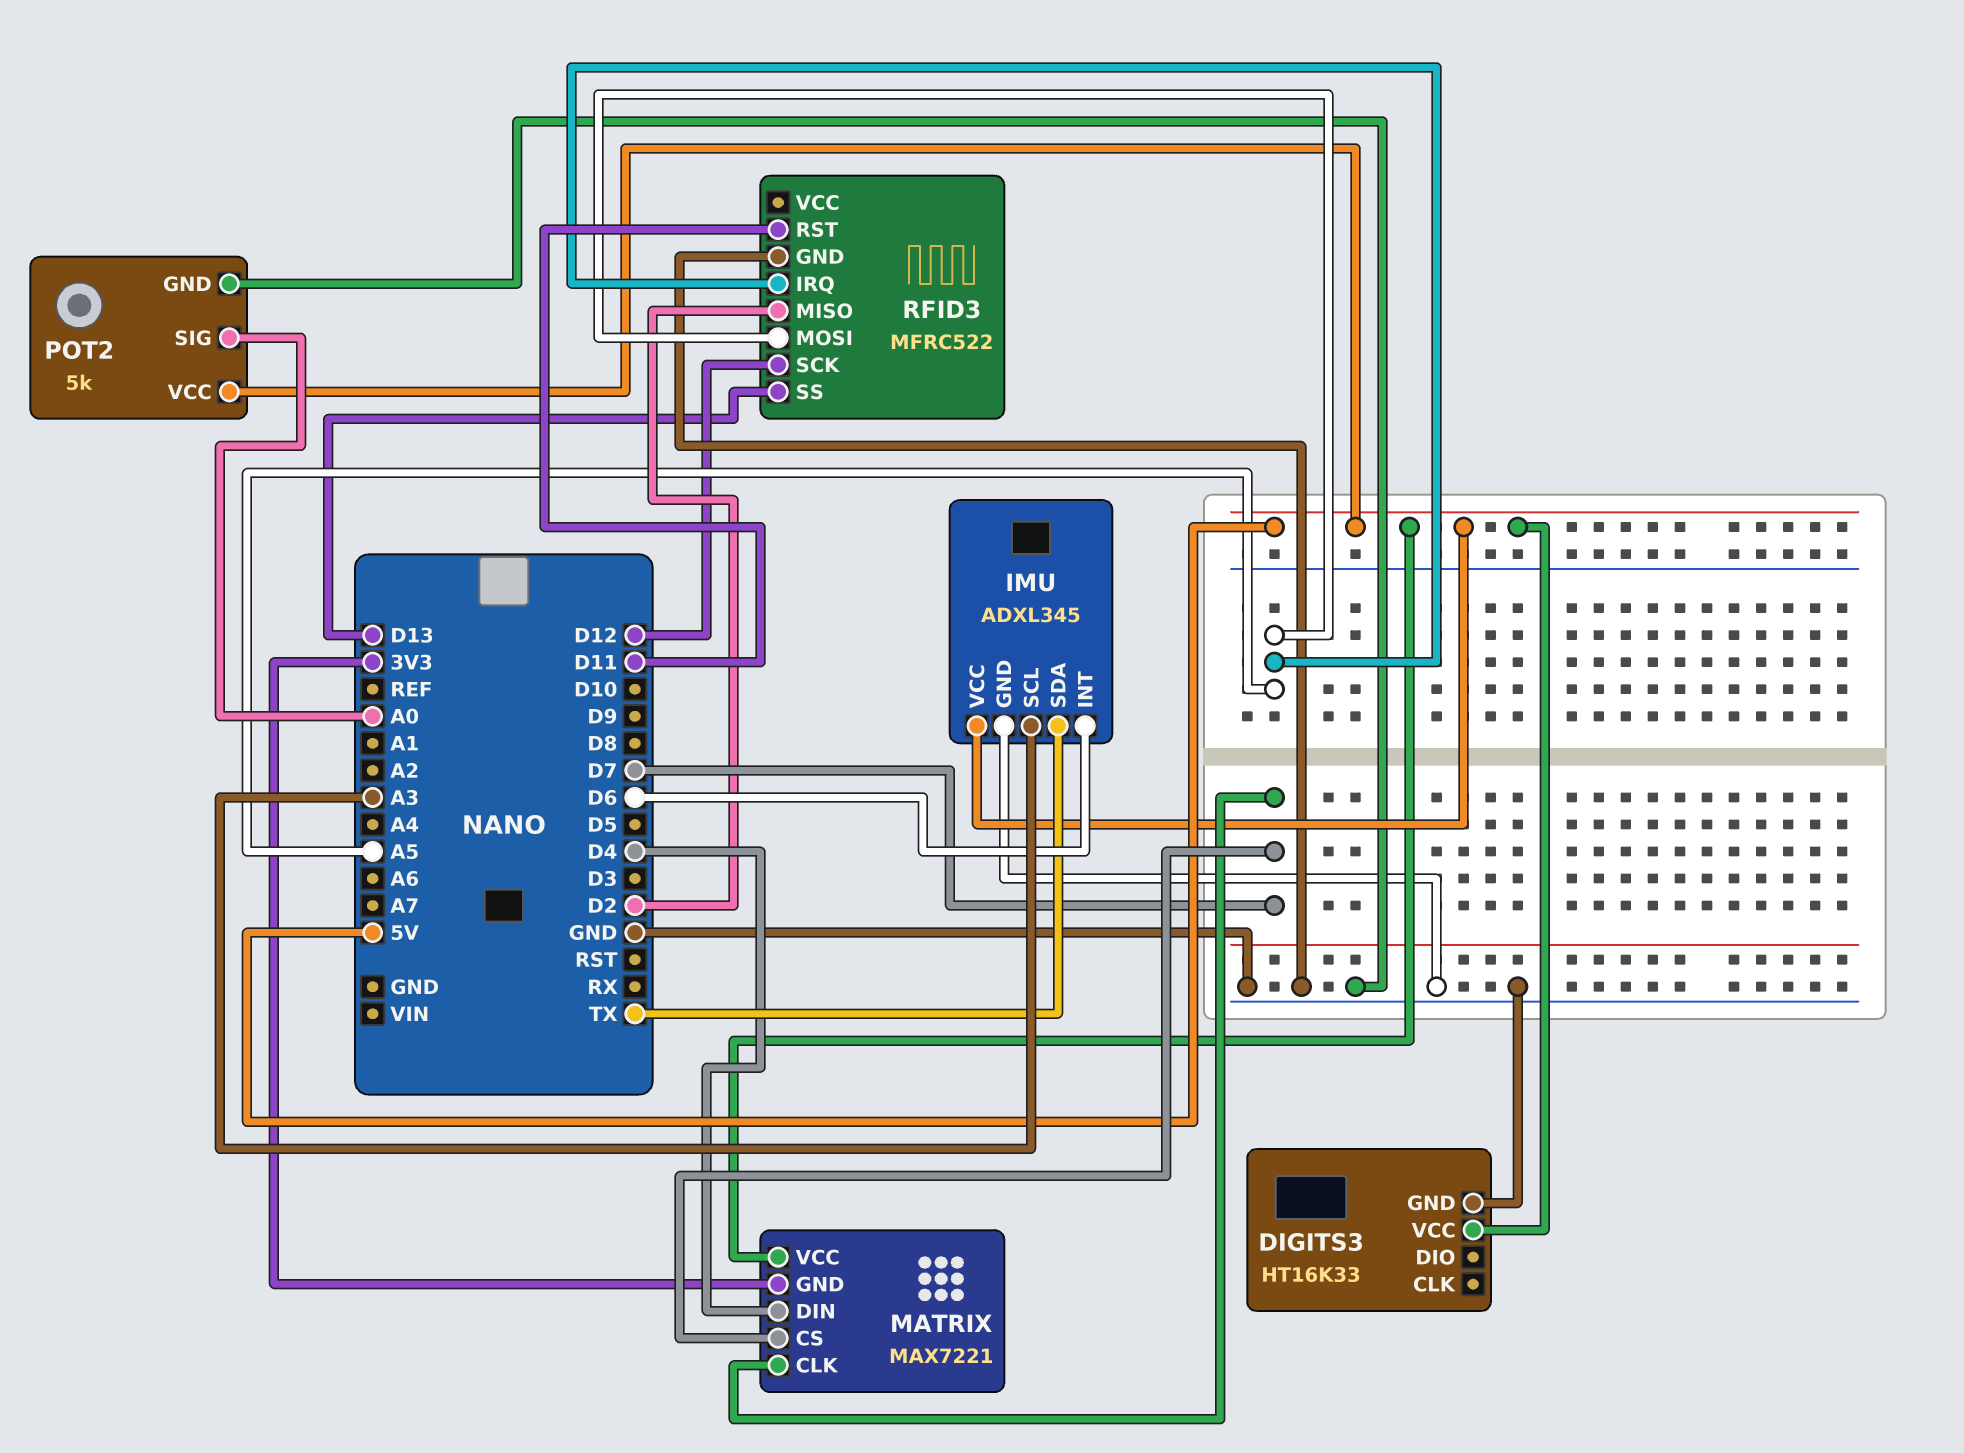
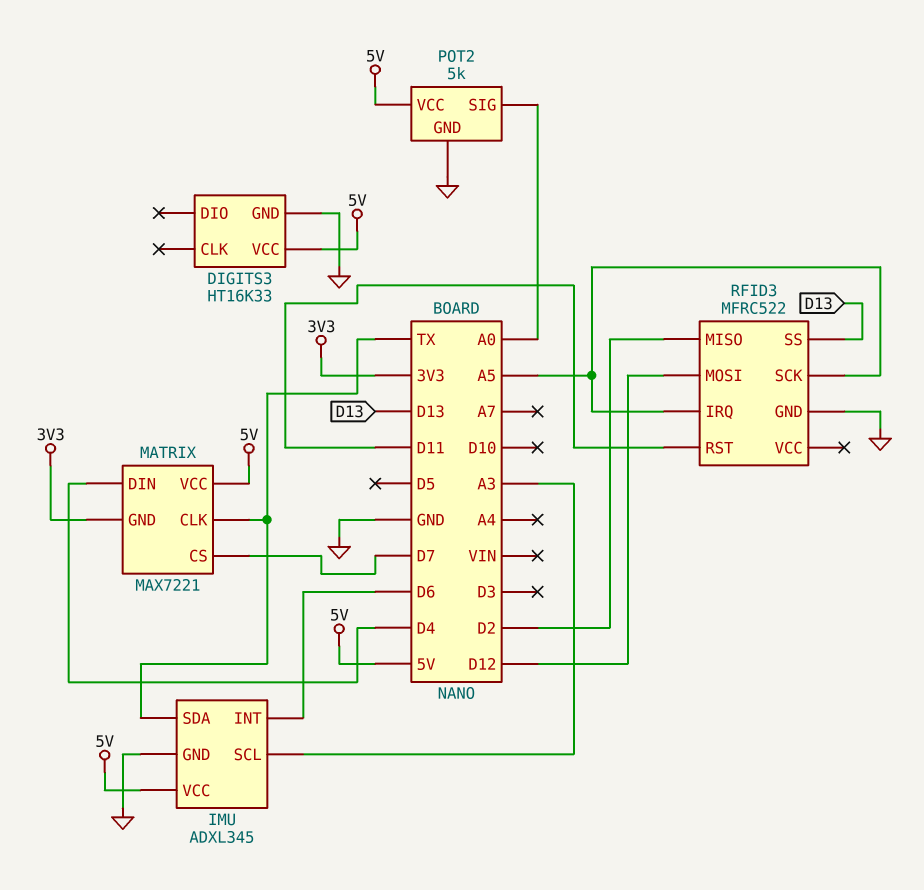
MATRIX pin CLK: D7 -> TX
RFID3 pin MOSI: A5 -> D12
RFID3 pin SCK: D12 -> A5

